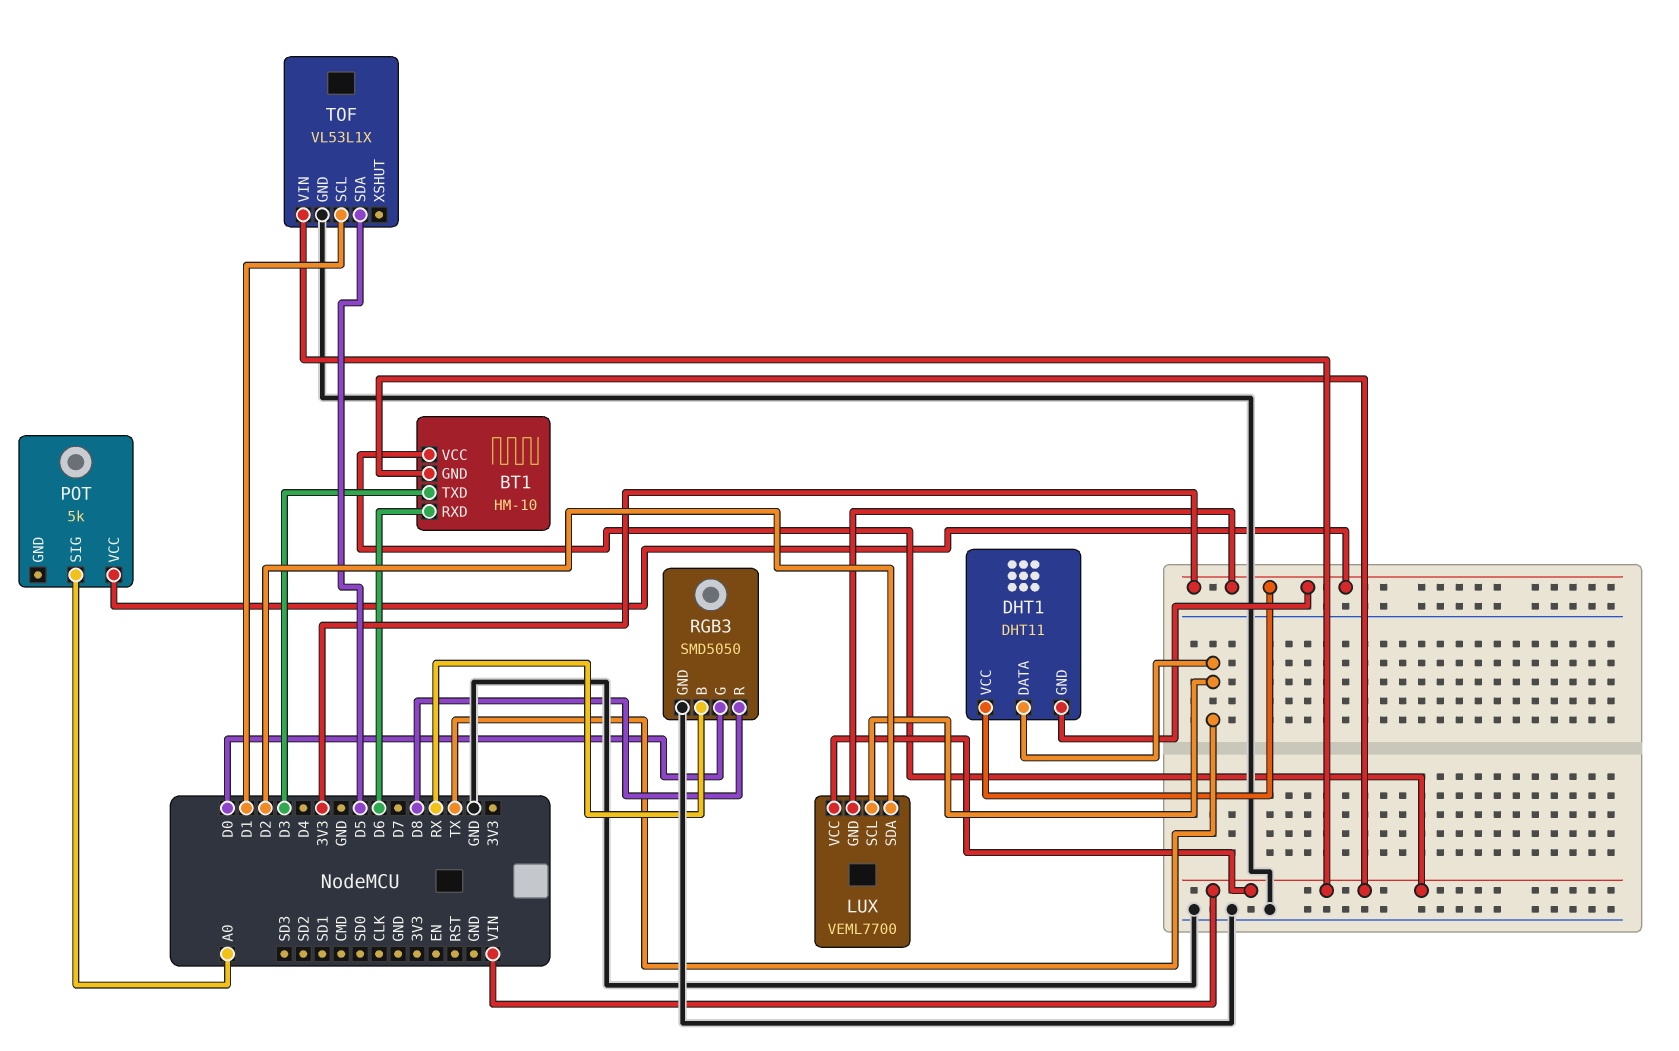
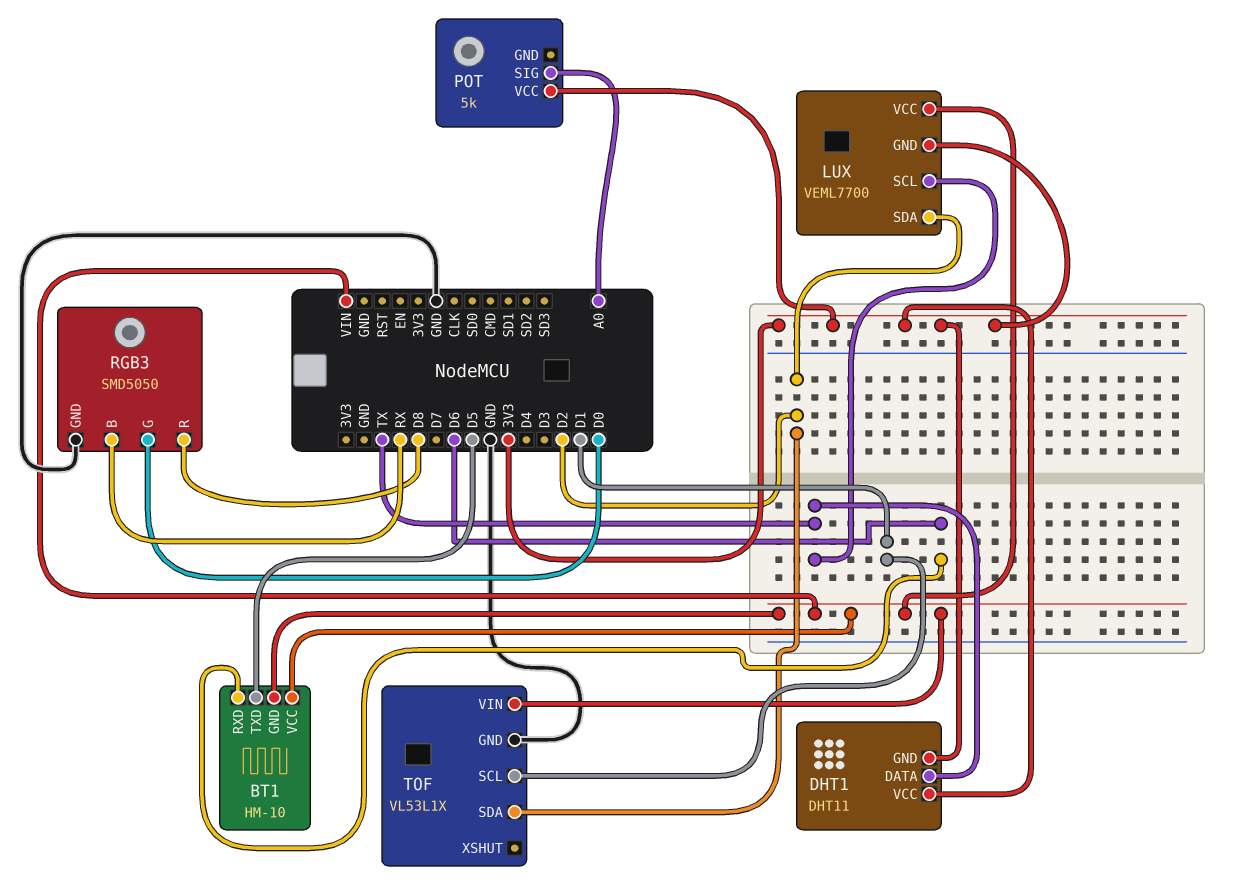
BT1 pin TXD: D3 -> D5
TOF pin SDA: D5 -> D2

